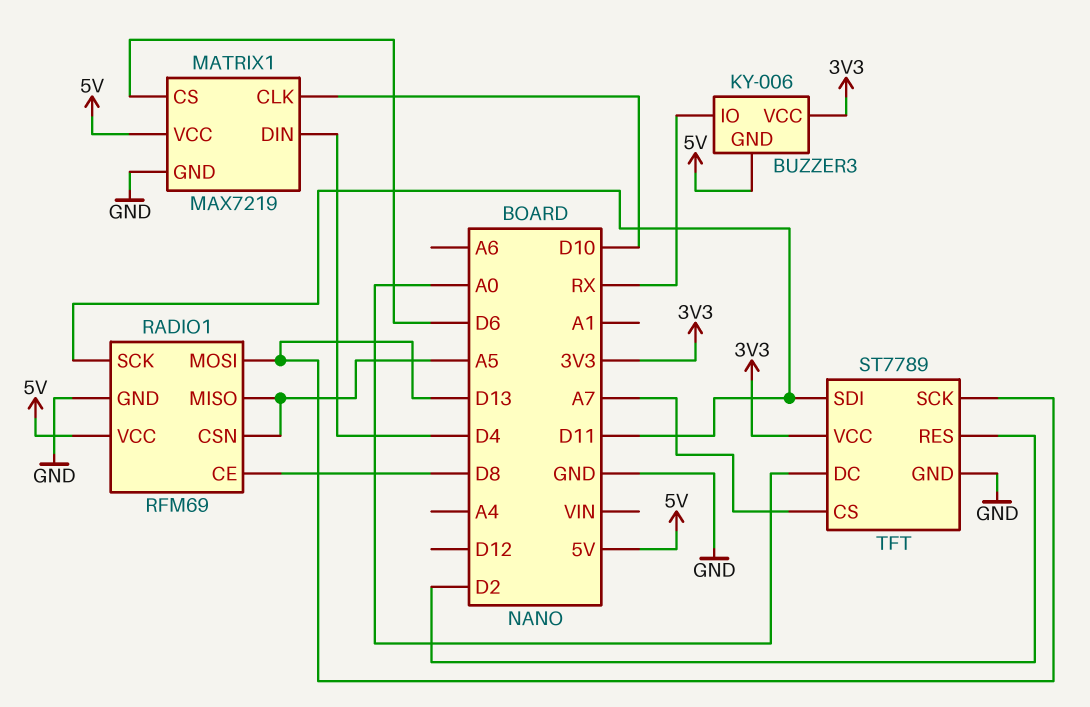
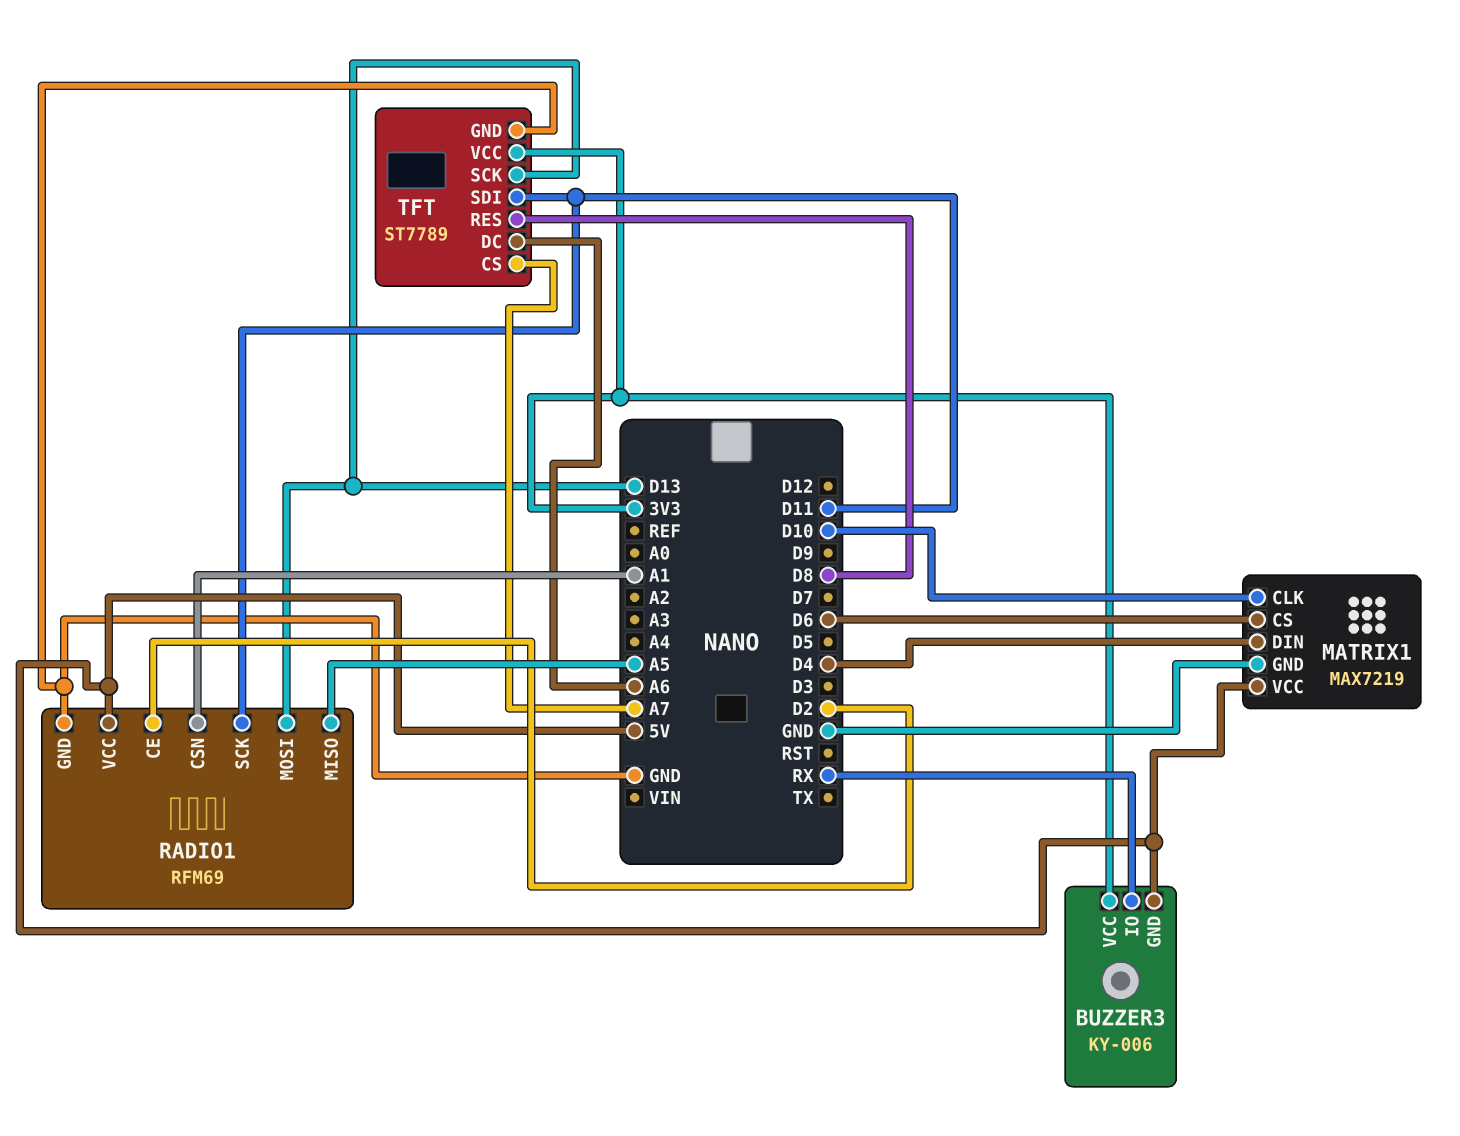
RADIO1 pin CE: D8 -> D2
RADIO1 pin CSN: A5 -> A1
TFT pin DC: A0 -> A6
TFT pin RES: D2 -> D8

